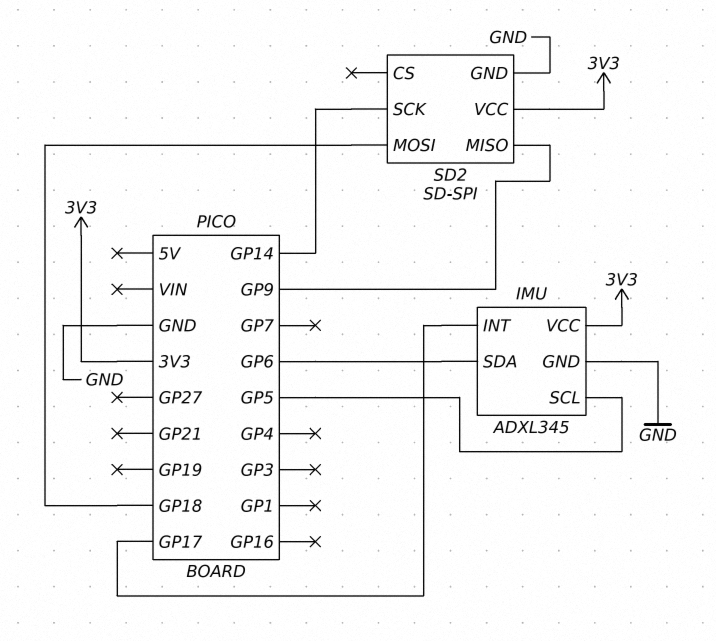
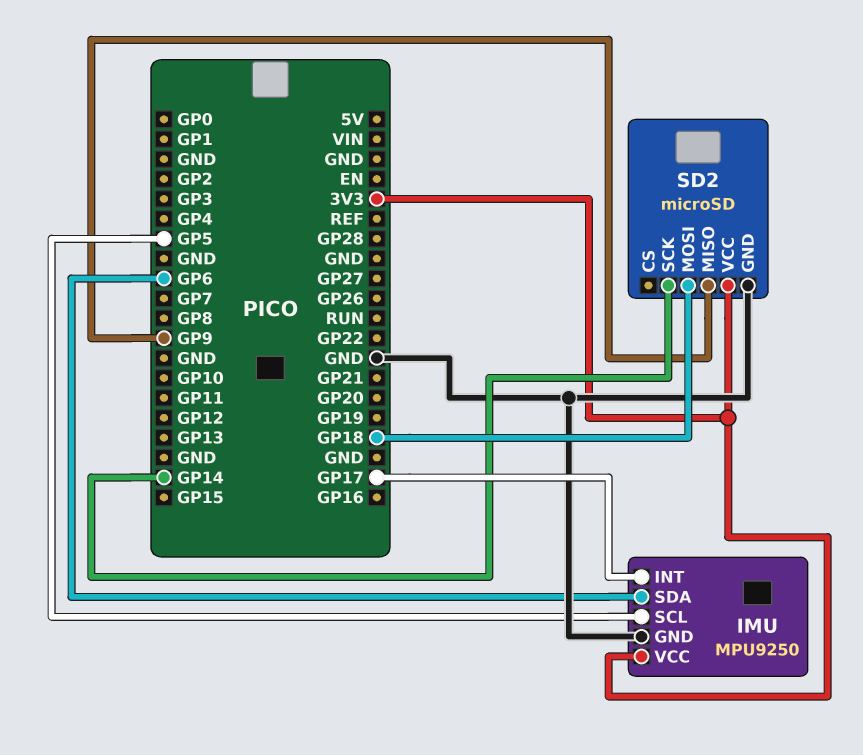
IMU: ADXL345 -> MPU9250
SD2: SD-SPI -> microSD

